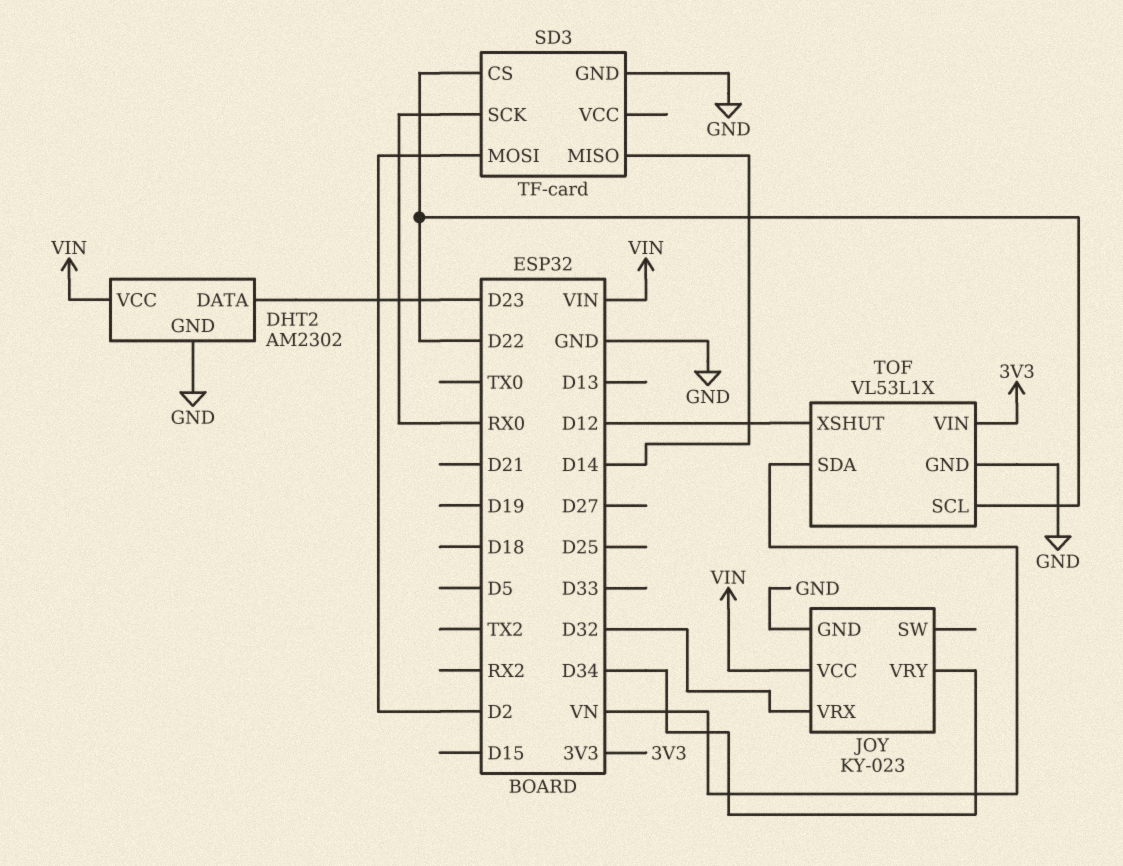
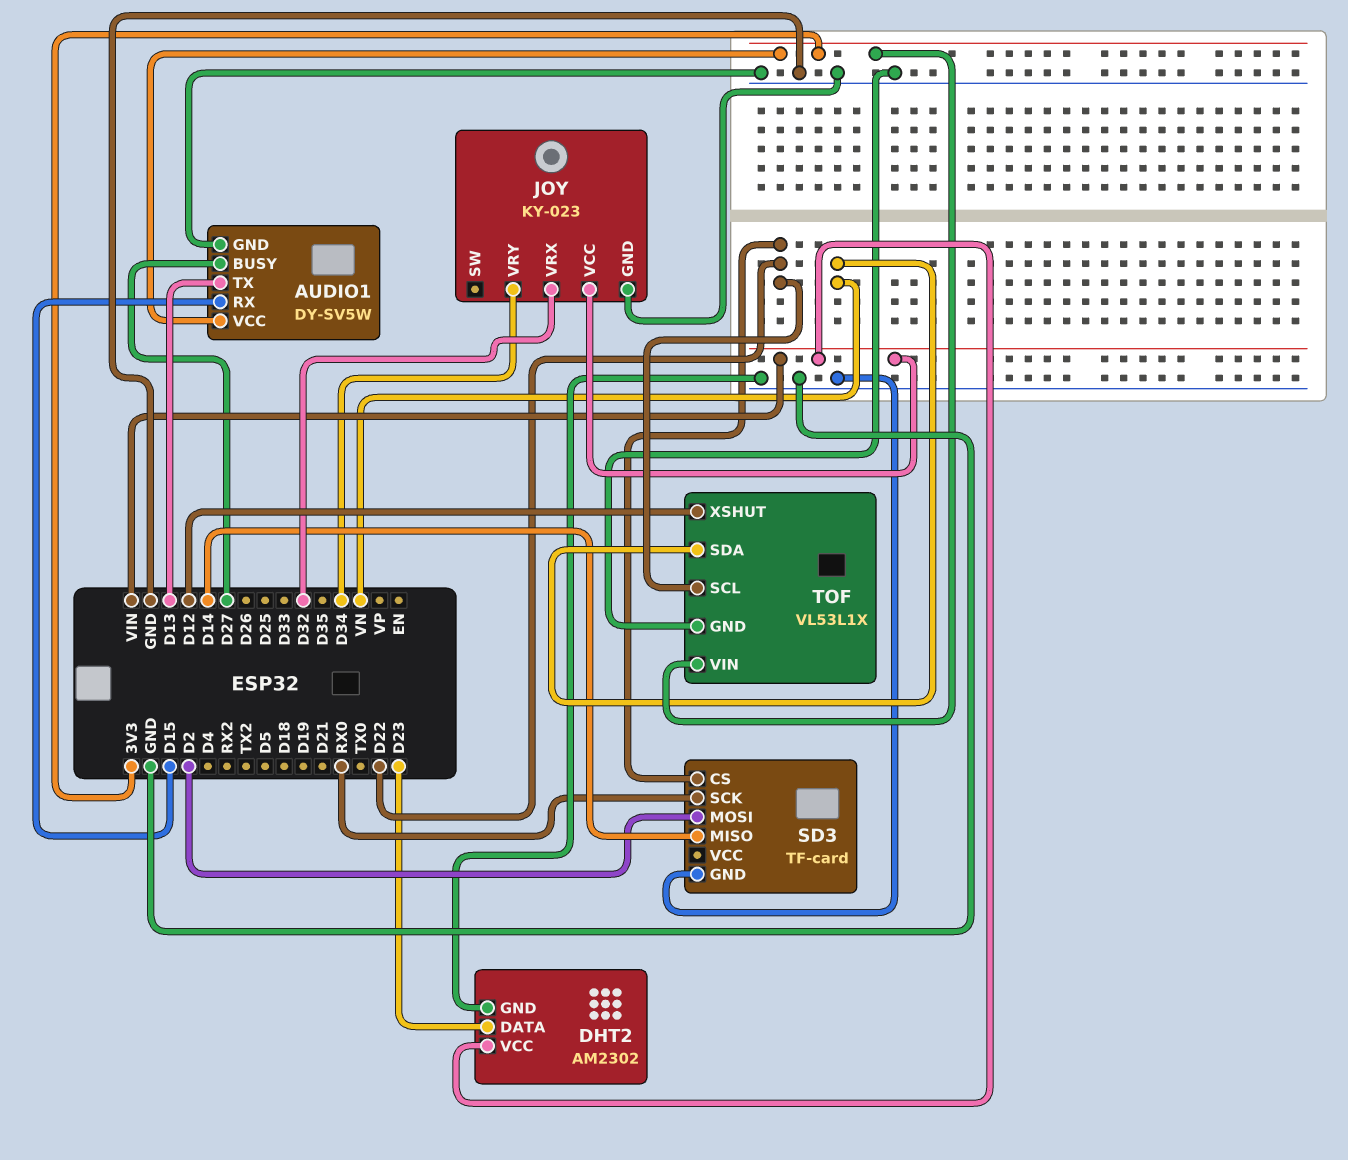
AUDIO1: none -> DY-SV5W
AUDIO1 pin BUSY: none -> D27
AUDIO1 pin GND: none -> GND
AUDIO1 pin RX: none -> D15
AUDIO1 pin TX: none -> D13
AUDIO1 pin VCC: none -> 3V3

